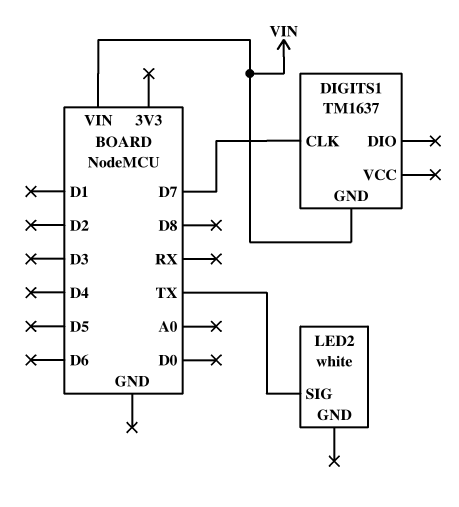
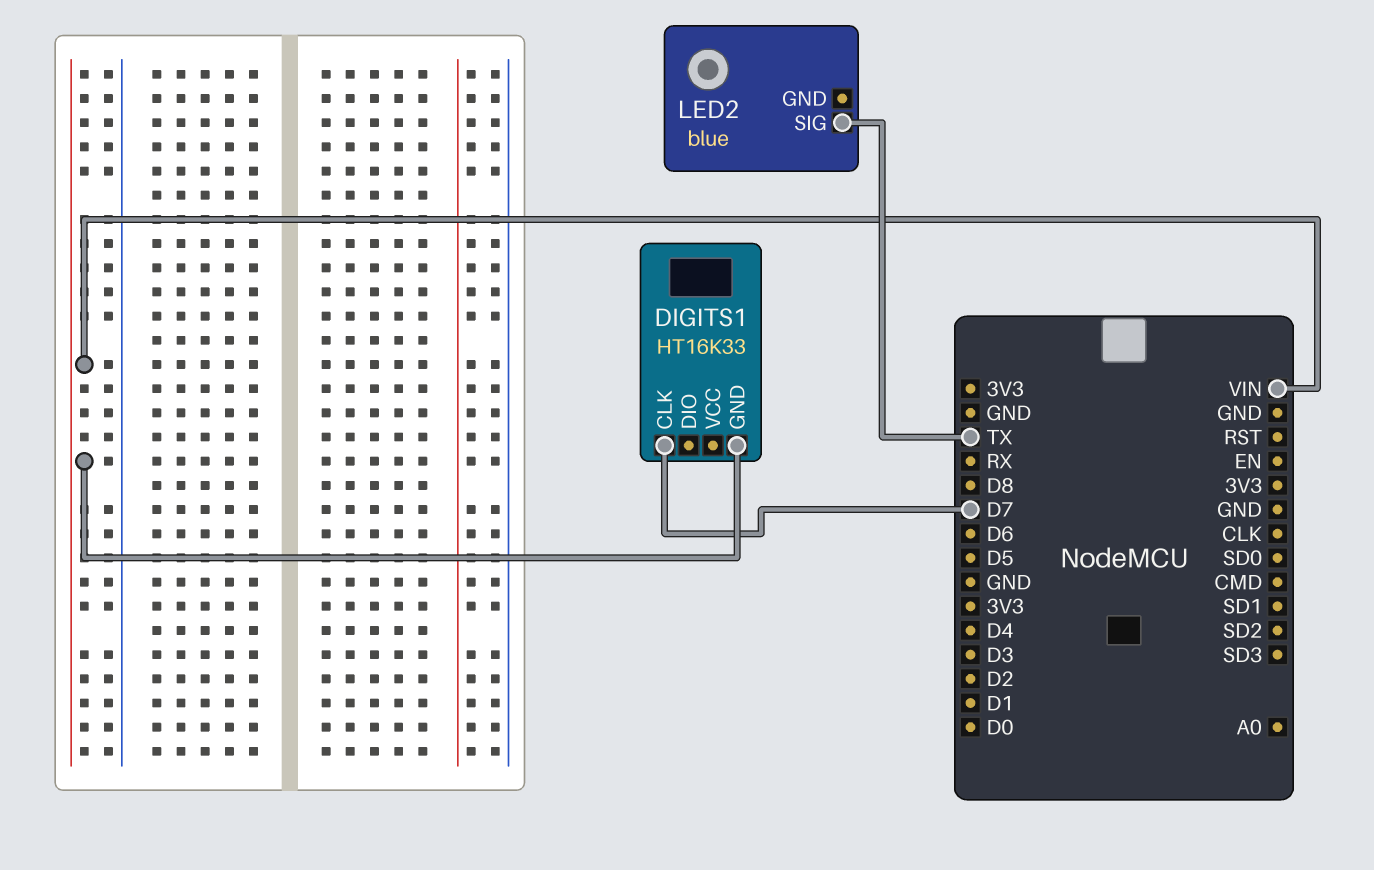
DIGITS1: TM1637 -> HT16K33
LED2: white -> blue

